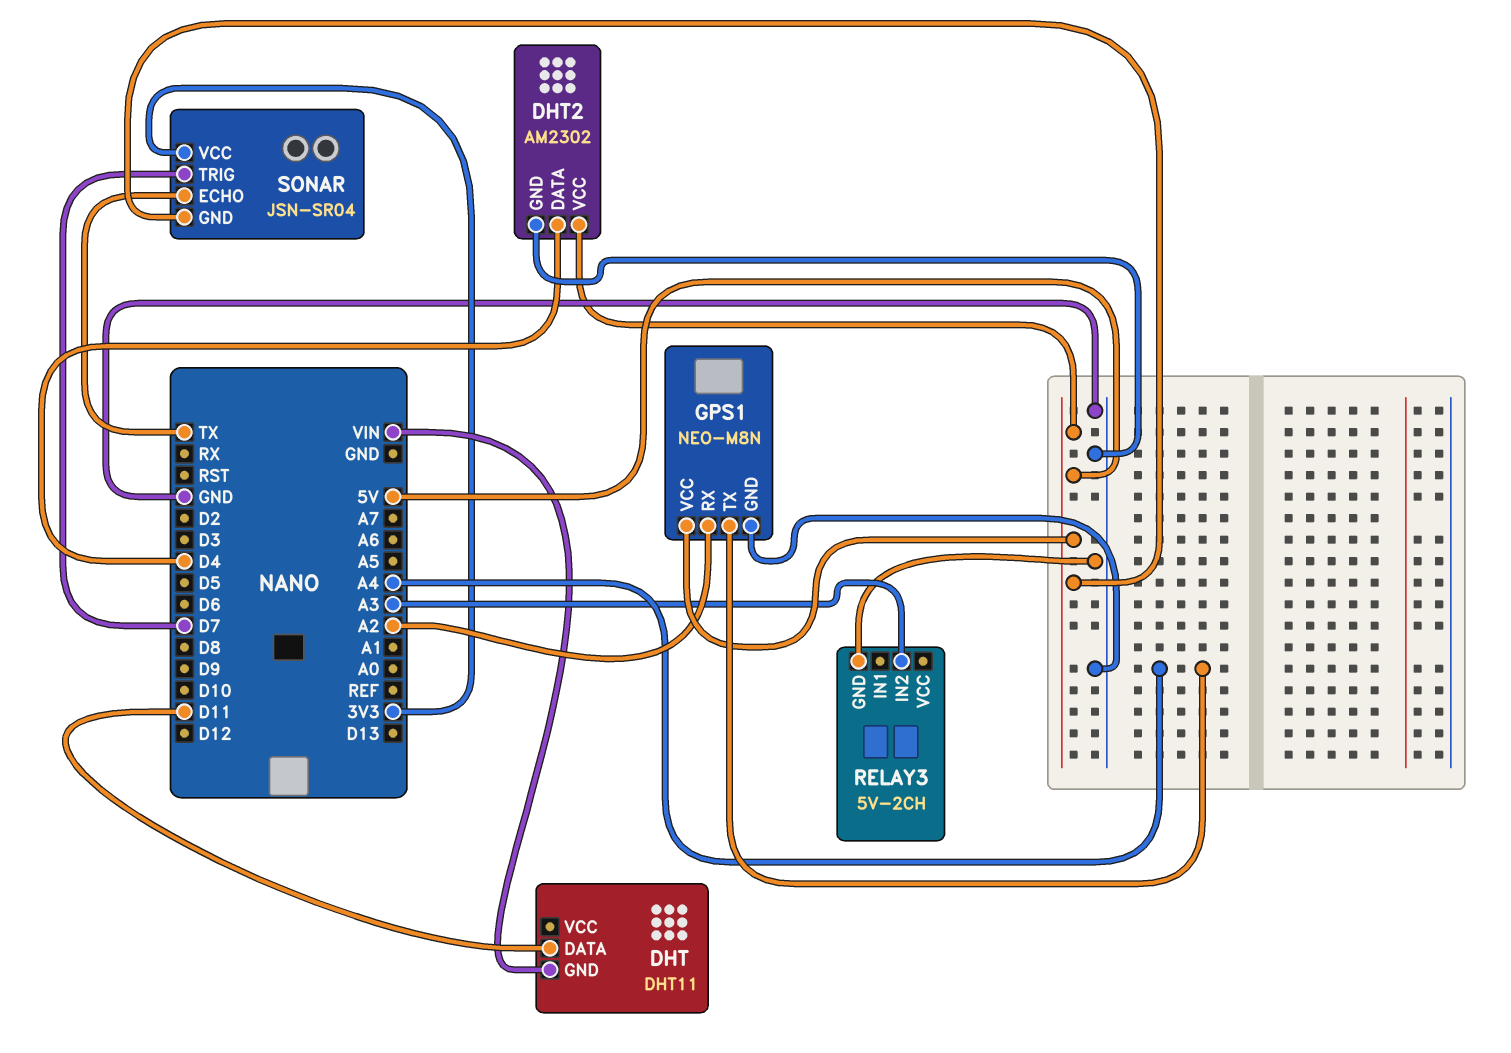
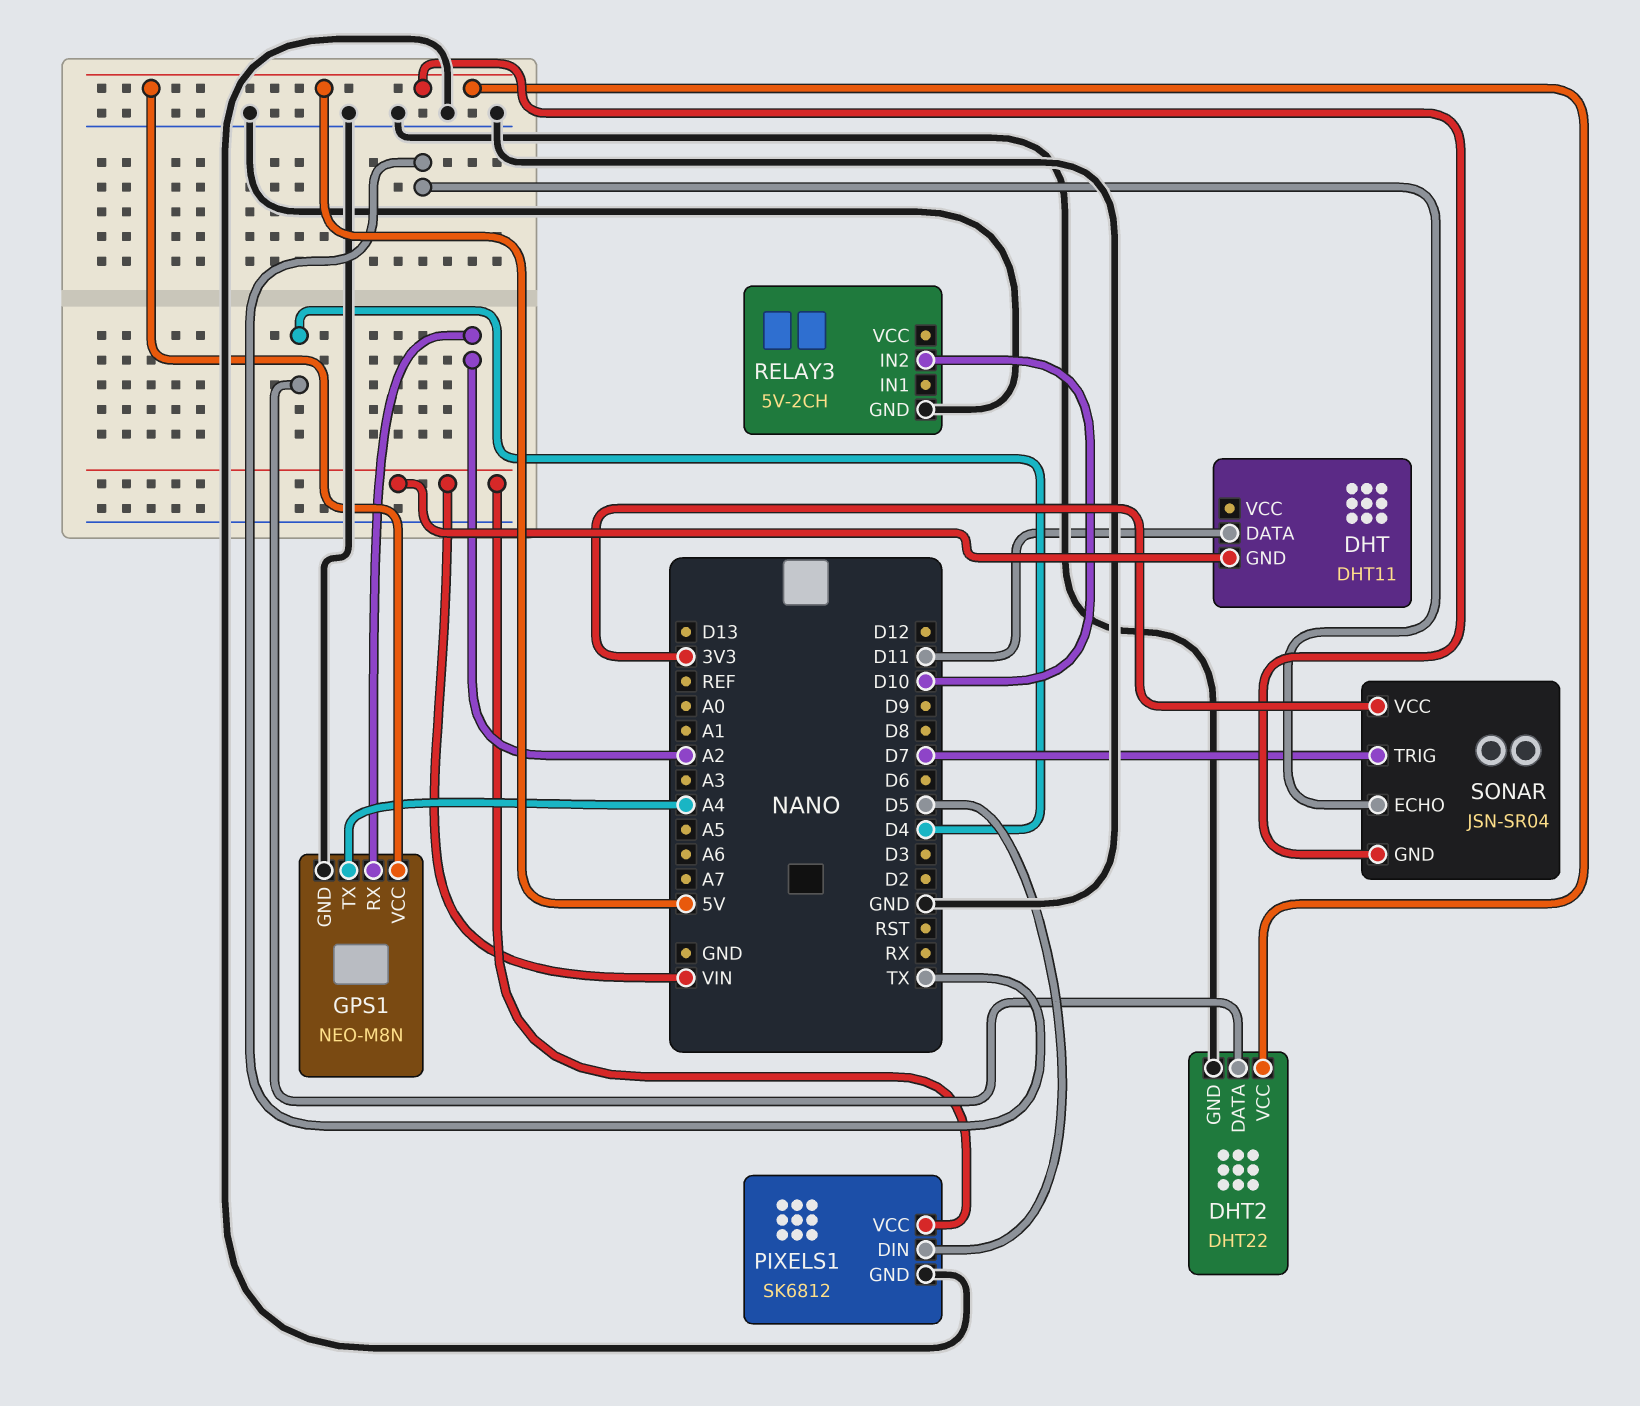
DHT2: AM2302 -> DHT22
PIXELS1: none -> SK6812
PIXELS1 pin DIN: none -> D5
PIXELS1 pin GND: none -> GND
PIXELS1 pin VCC: none -> VIN
RELAY3 pin IN2: A3 -> D10

